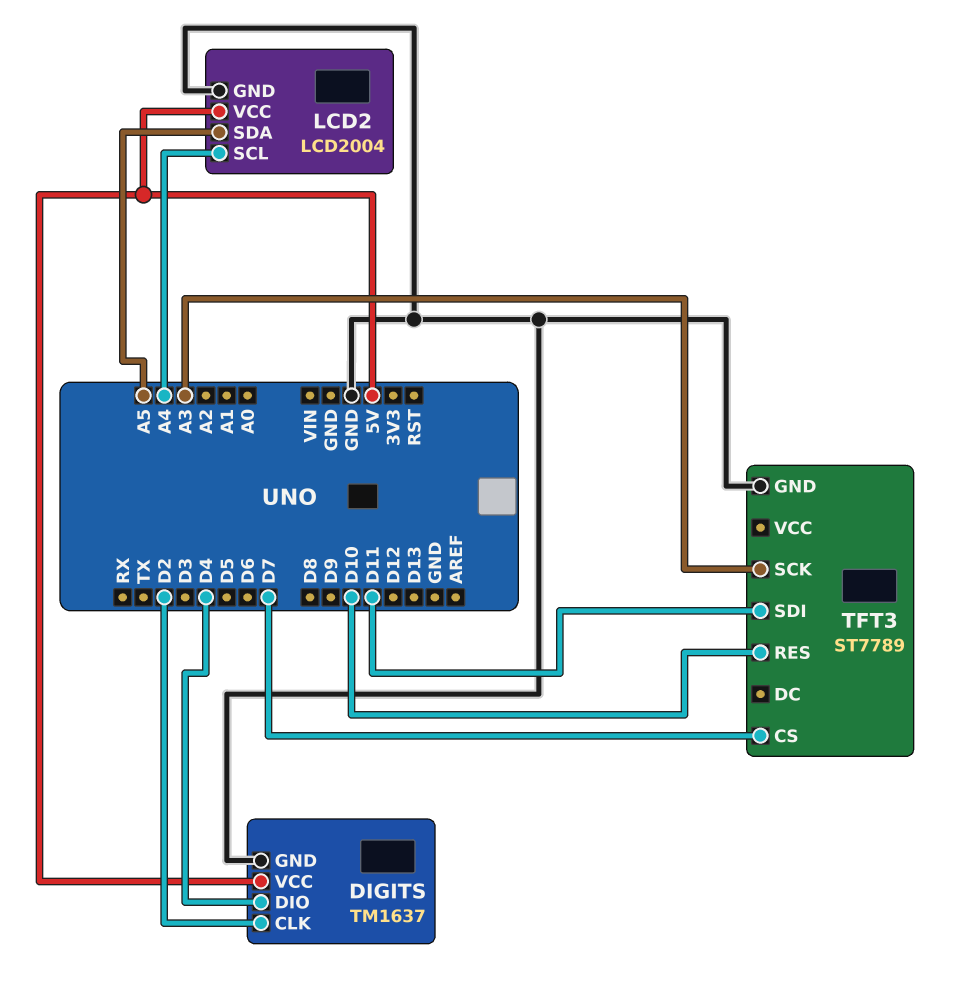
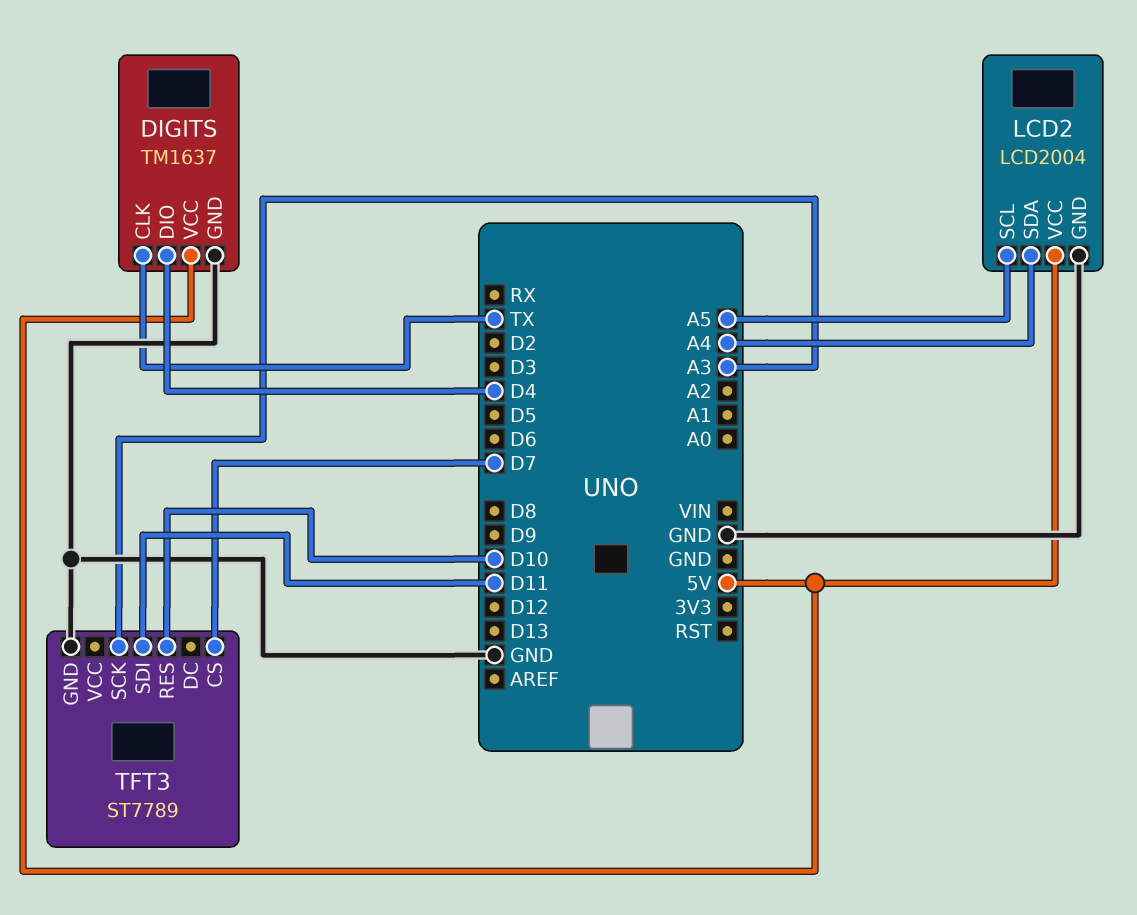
DIGITS pin CLK: D2 -> TX
LCD2 pin SCL: A4 -> A5
LCD2 pin SDA: A5 -> A4

